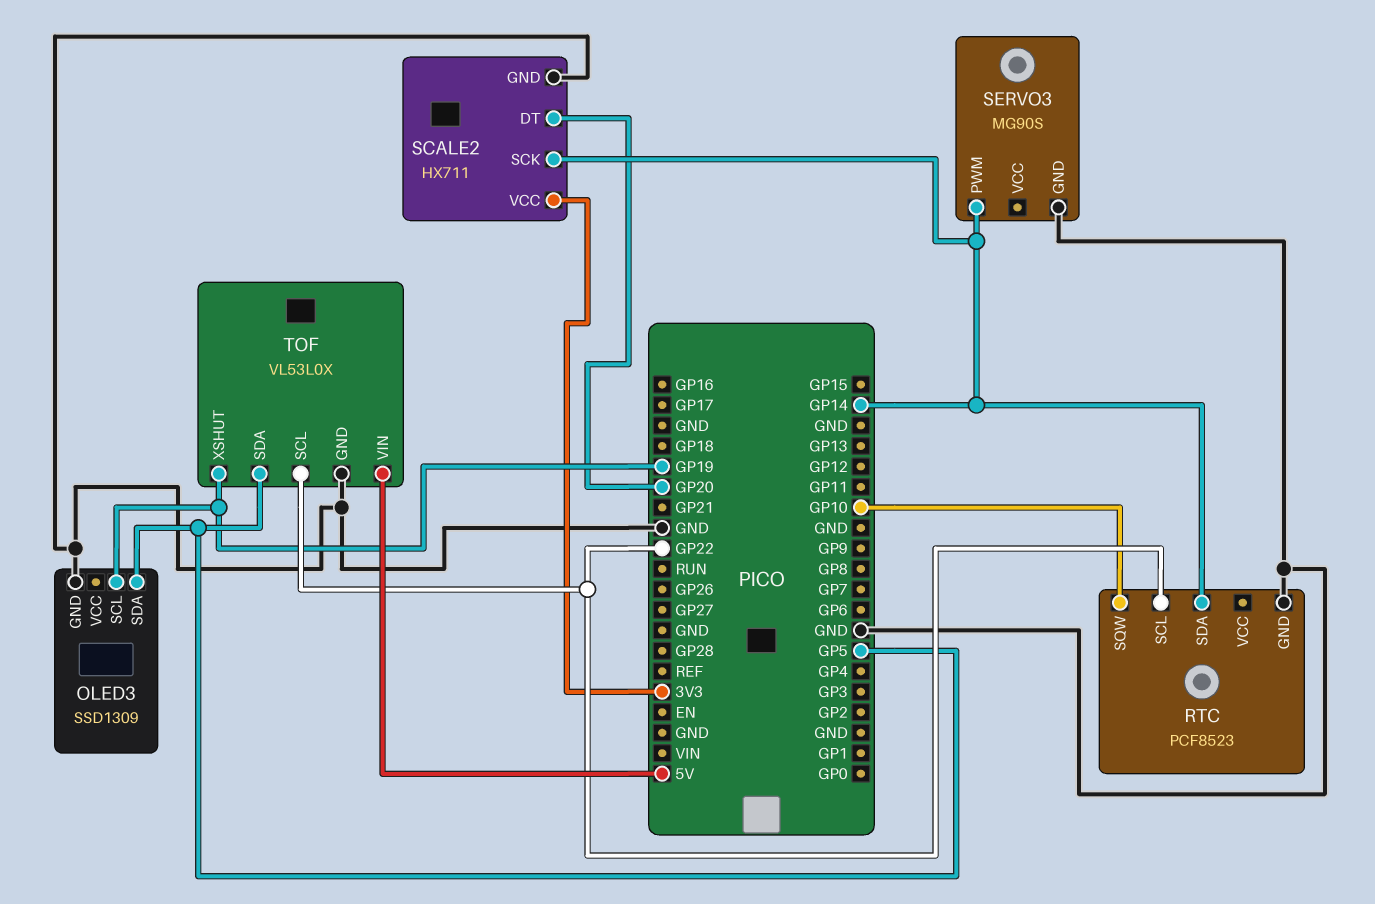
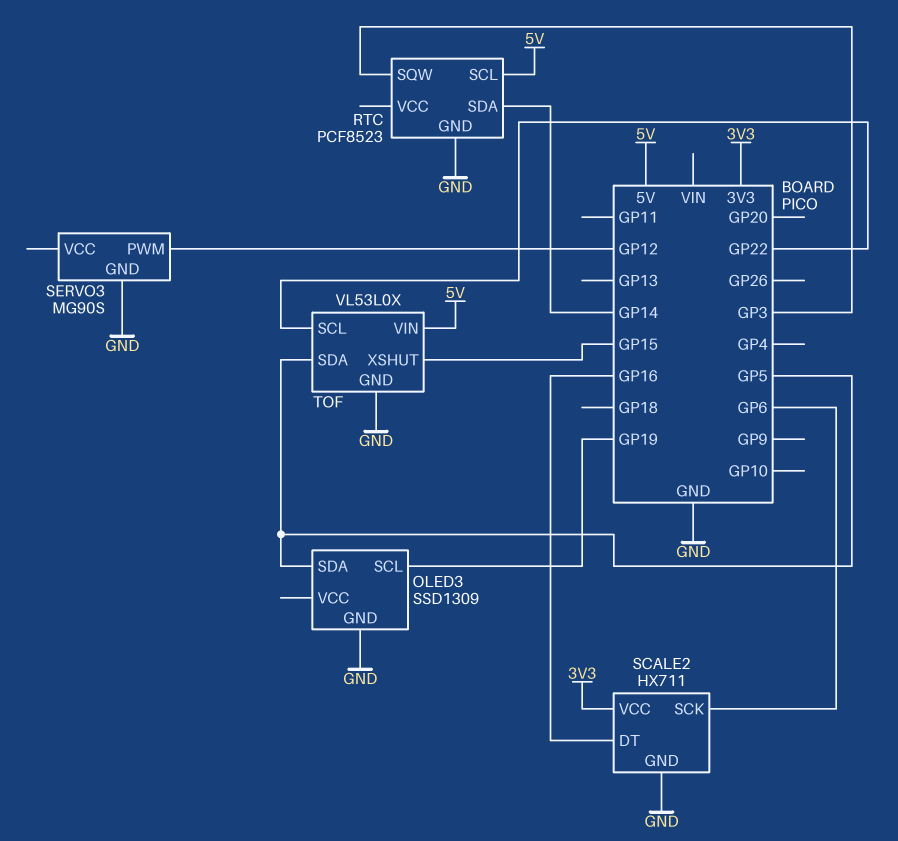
RTC pin SCL: GP22 -> 5V
RTC pin SQW: GP10 -> GP3
SCALE2 pin DT: GP20 -> GP16
SCALE2 pin SCK: GP14 -> GP6
SERVO3 pin PWM: GP14 -> GP12
TOF pin XSHUT: GP19 -> GP15

